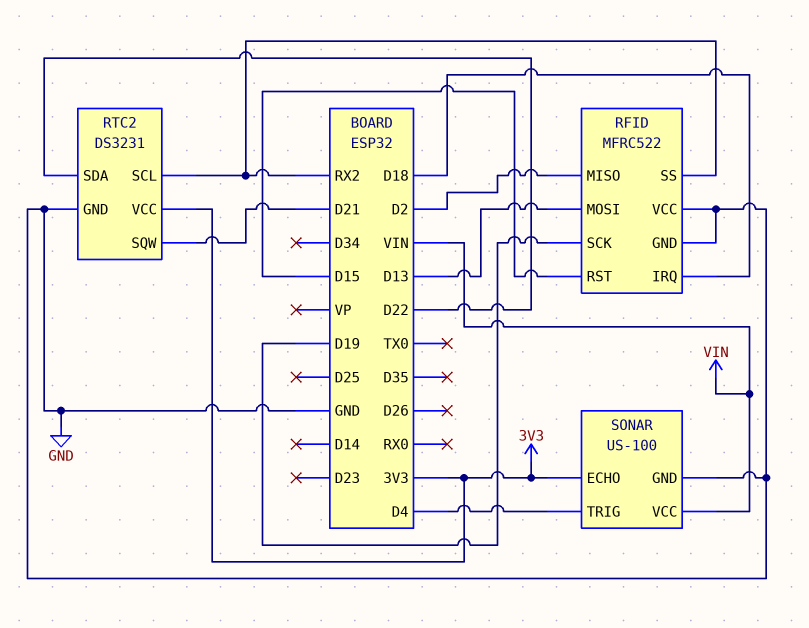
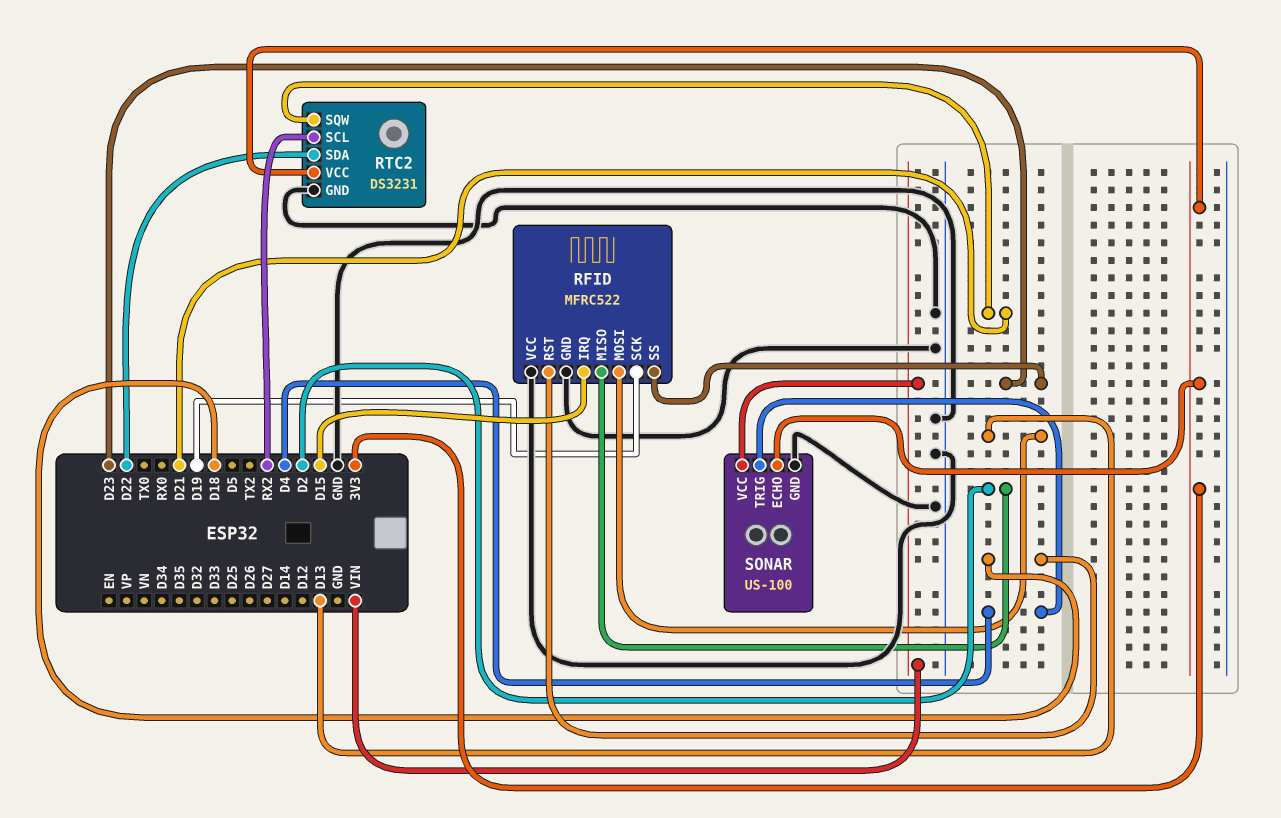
RFID pin IRQ: D18 -> D15
RFID pin RST: D15 -> D18
RFID pin SS: RX2 -> D23

